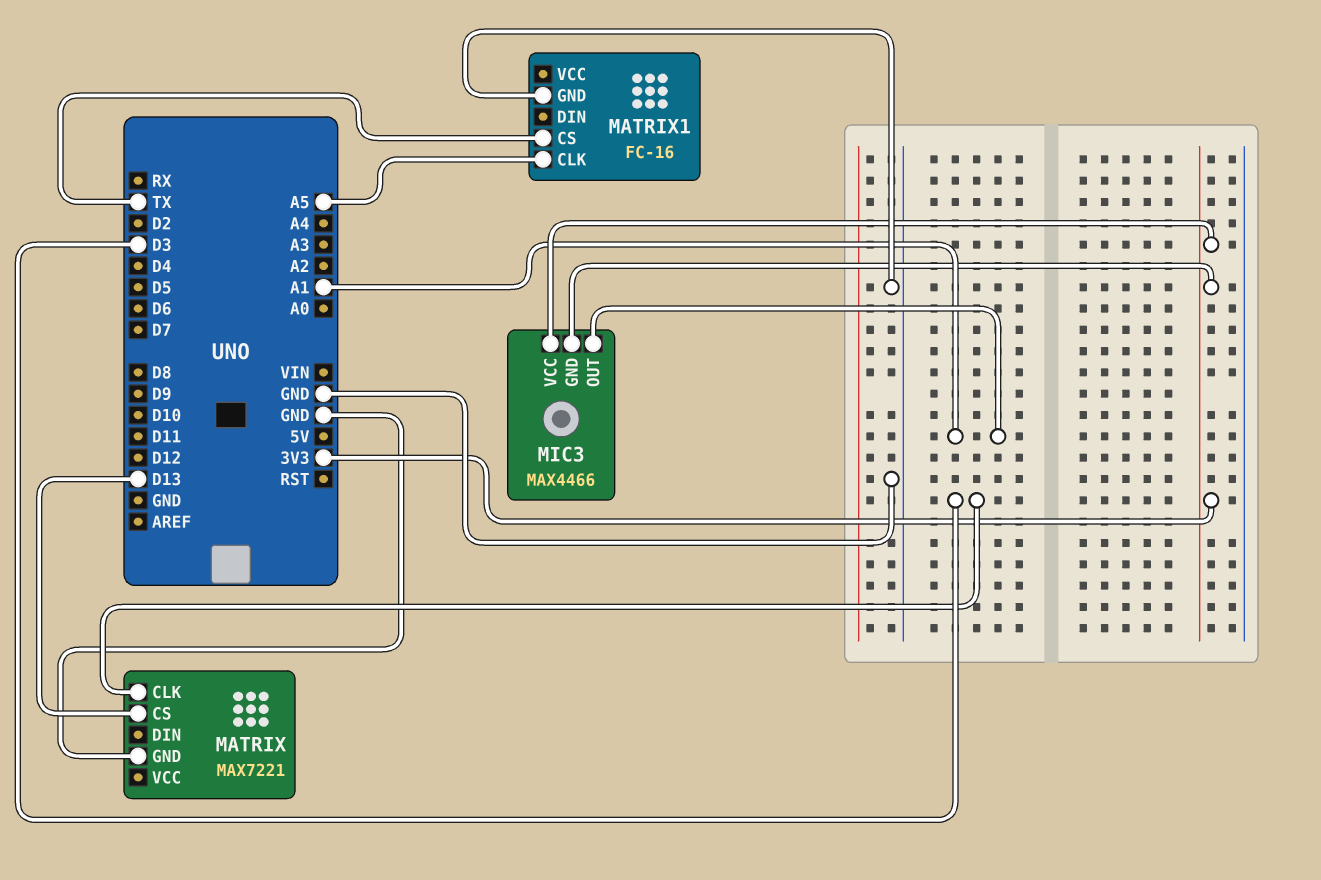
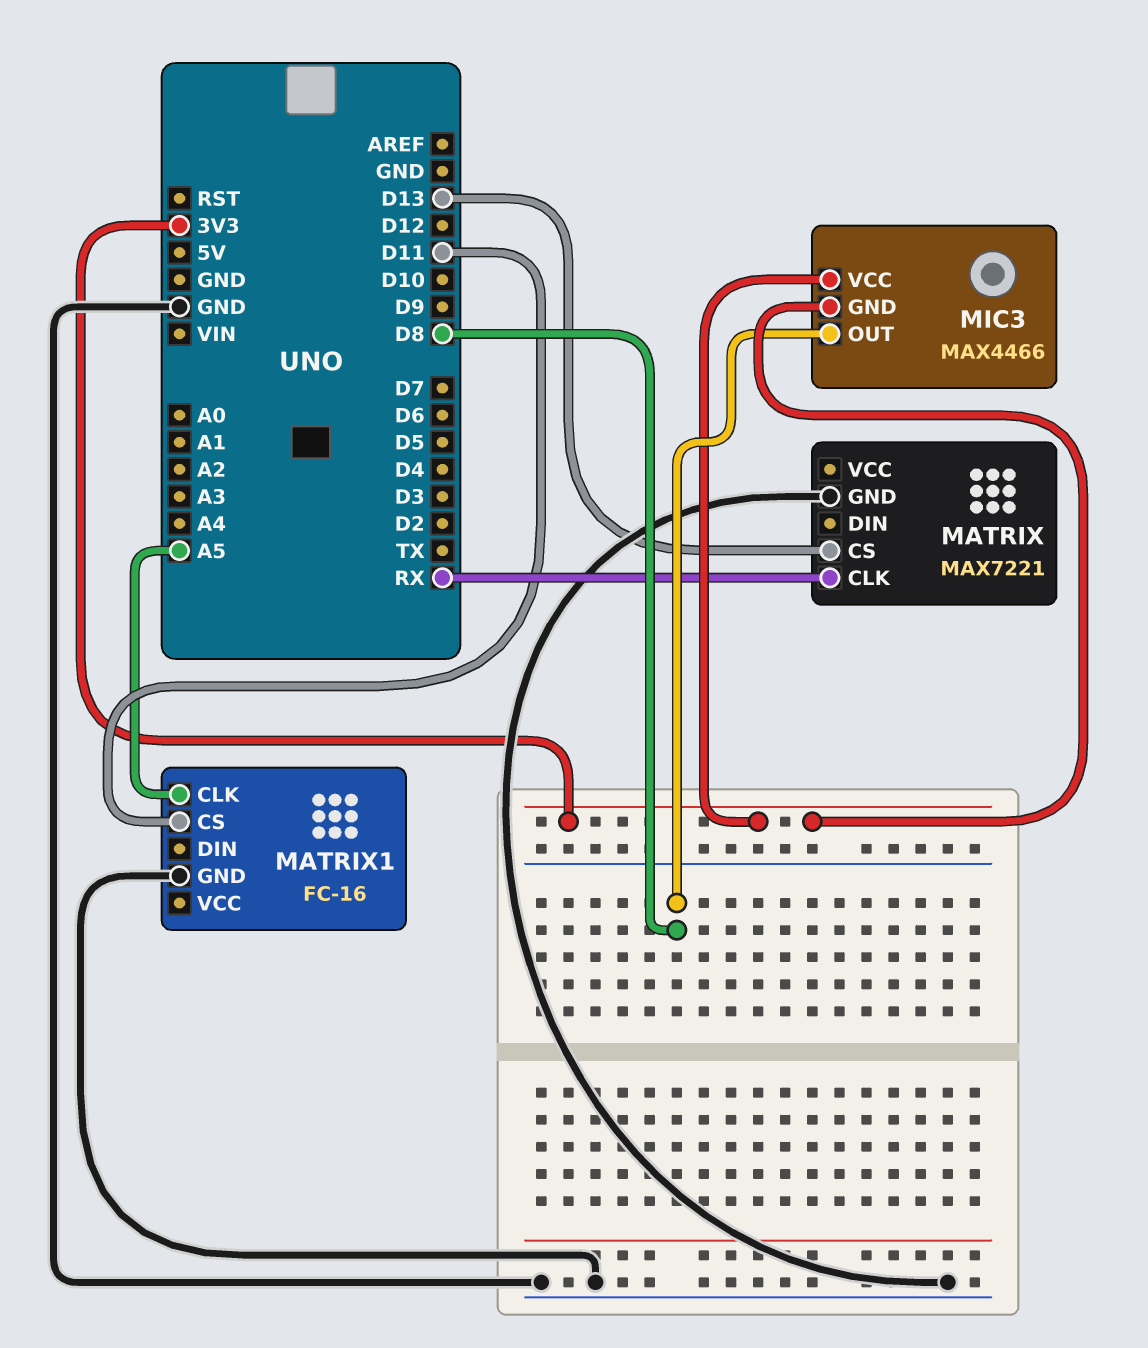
MATRIX pin CLK: D3 -> RX
MATRIX1 pin CS: TX -> D11
MIC3 pin OUT: A1 -> D8

